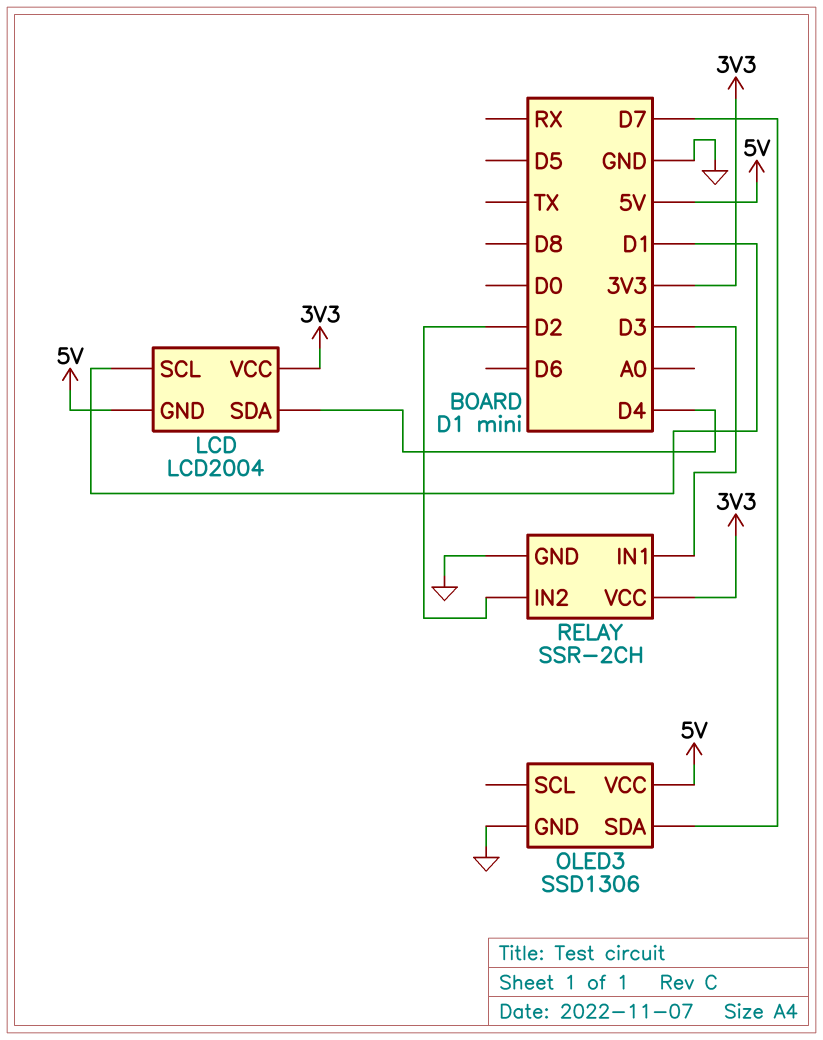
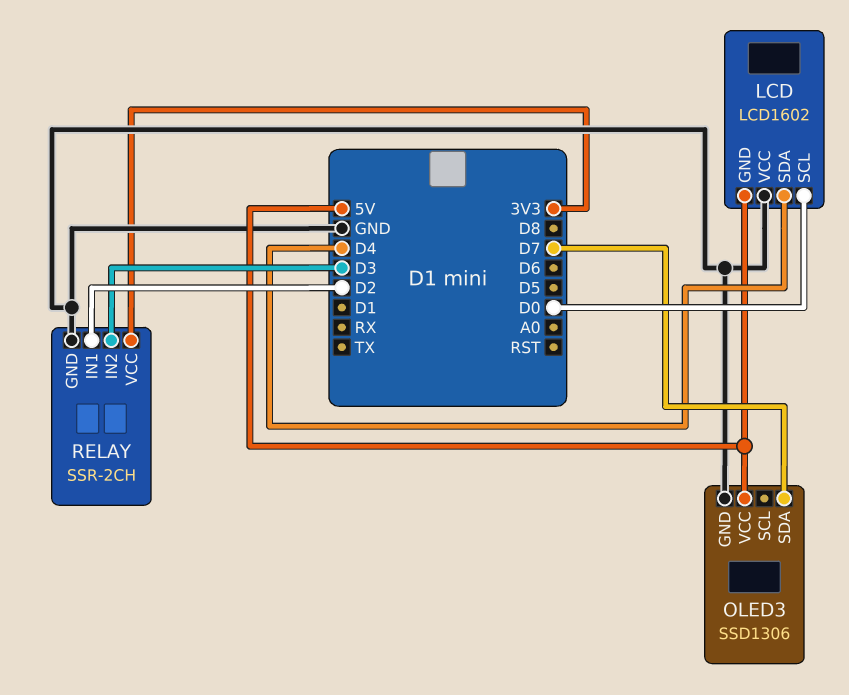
LCD: LCD2004 -> LCD1602
LCD pin SCL: D1 -> D0
LCD pin VCC: 3V3 -> GND
RELAY pin IN1: D3 -> D2
RELAY pin IN2: D2 -> D3

